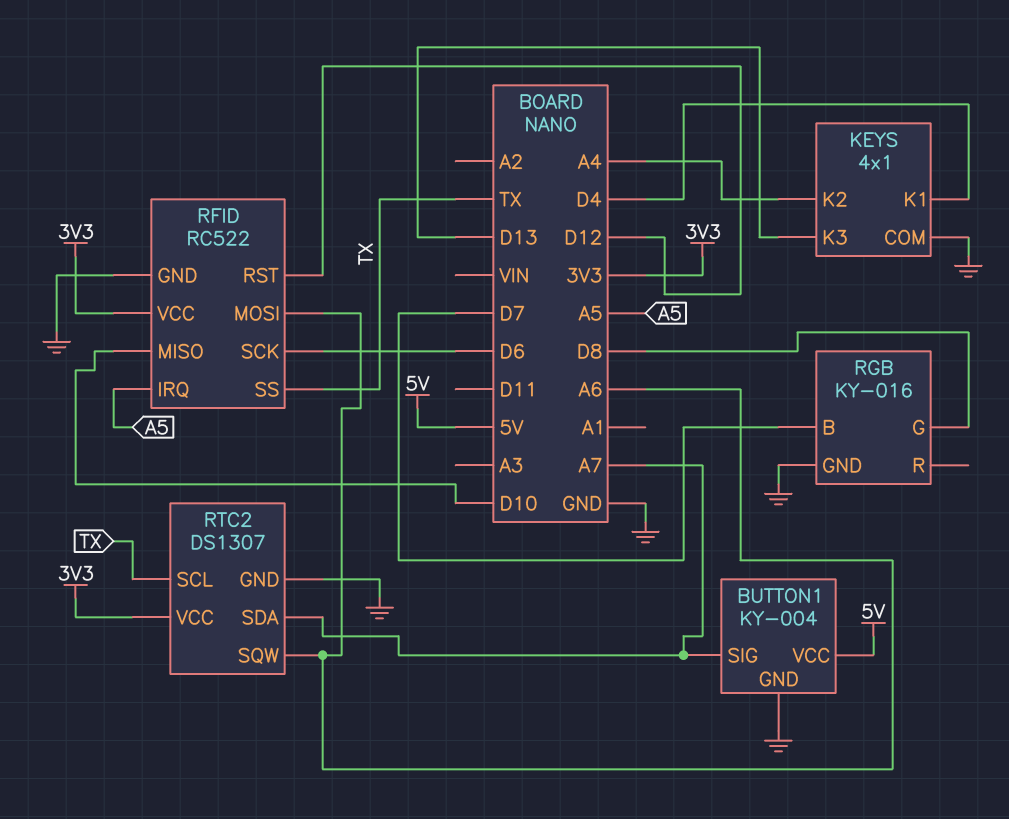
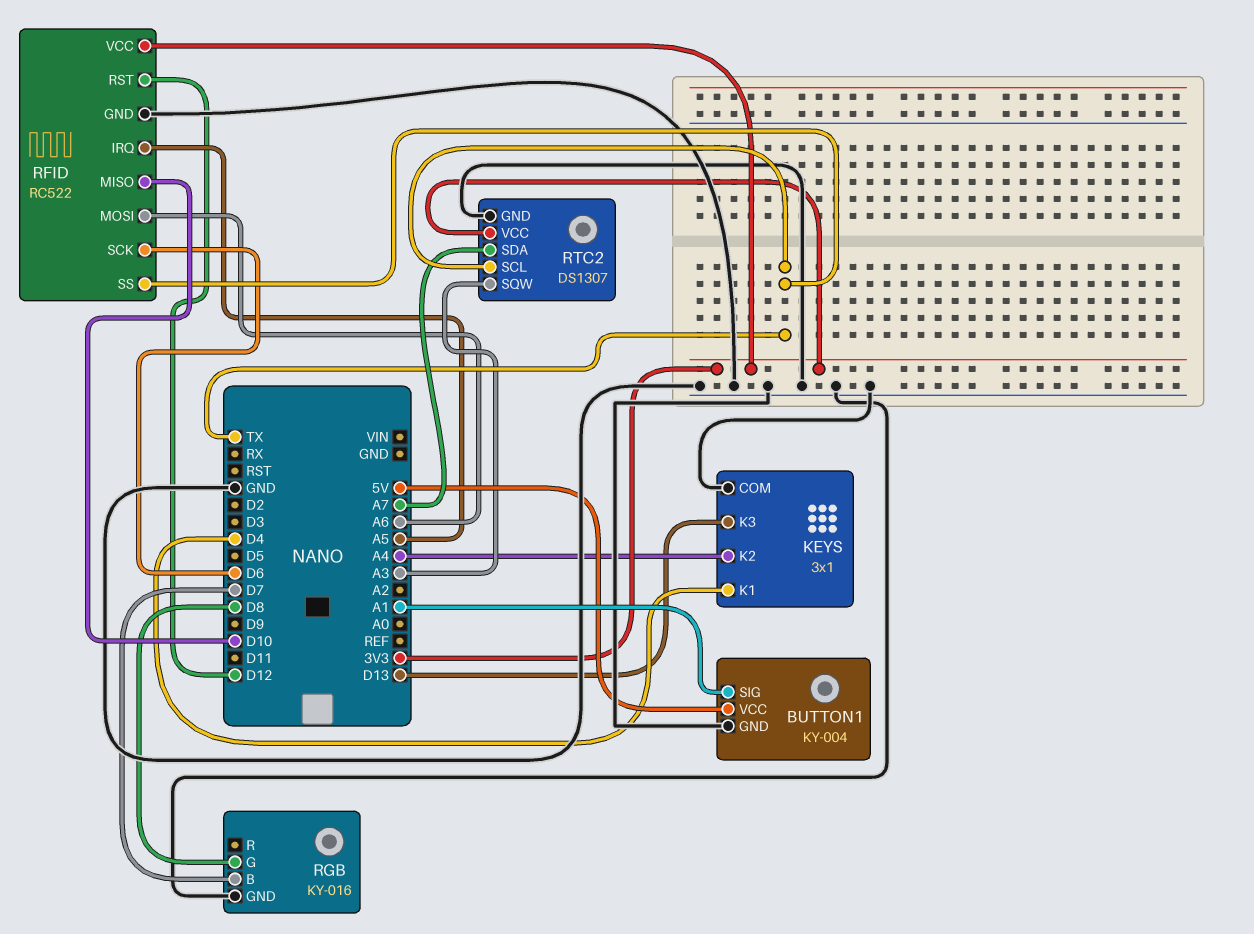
BUTTON1 pin SIG: A7 -> A1
KEYS: 4x1 -> 3x1
RTC2 pin SQW: A6 -> A3

